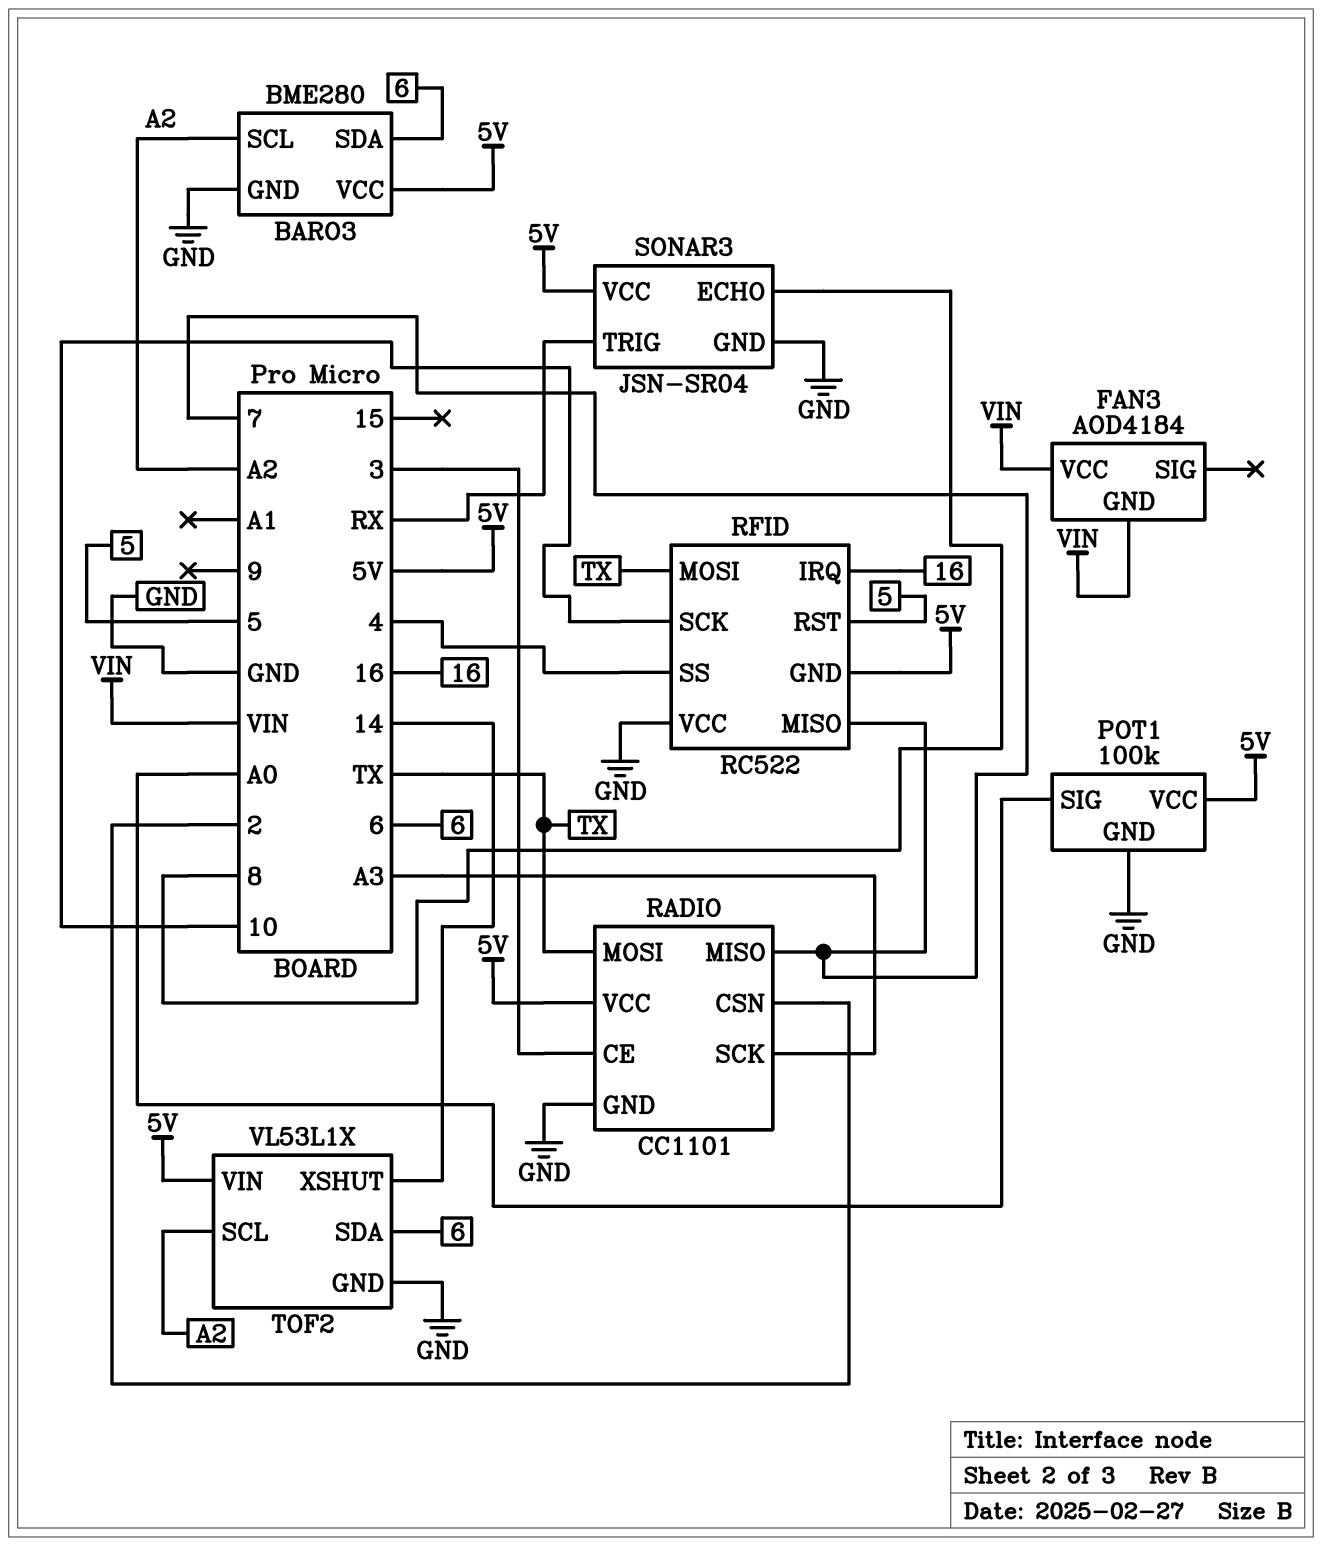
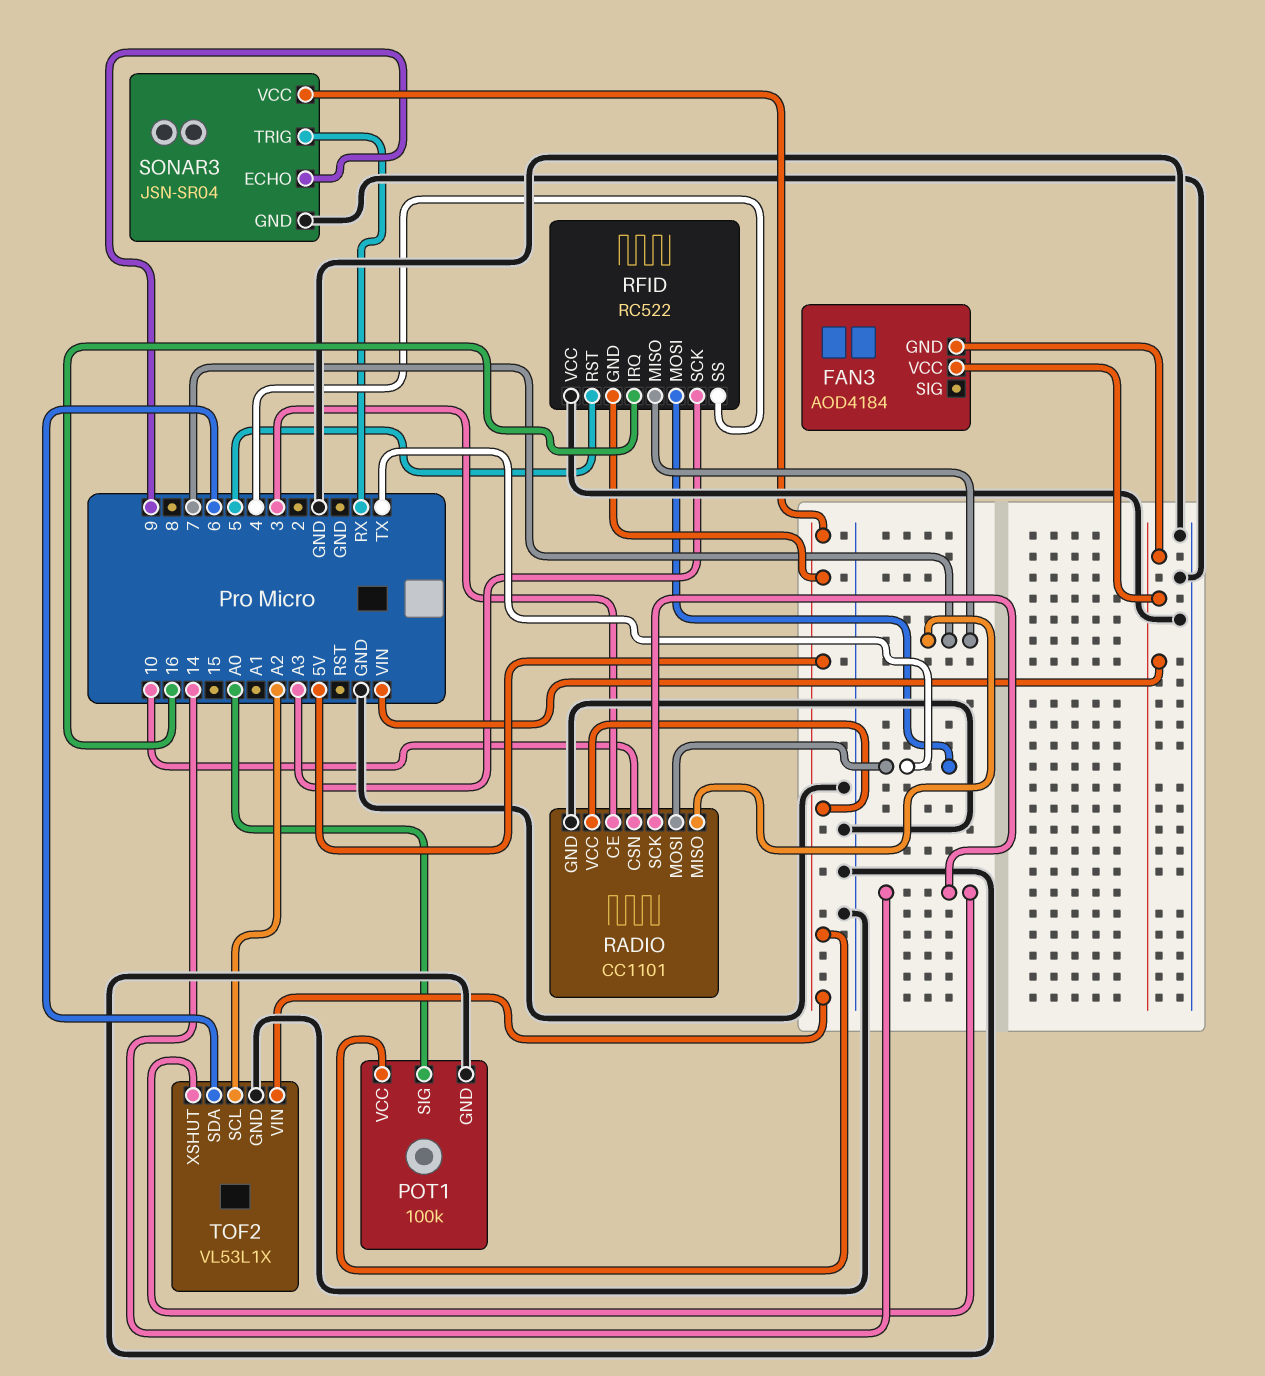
BARO3: BME280 -> none
BARO3 pin GND: GND -> none
BARO3 pin SCL: A2 -> none
BARO3 pin SDA: 6 -> none
BARO3 pin VCC: 5V -> none
RADIO pin CSN: 2 -> 10
RADIO pin SCK: A3 -> 14
RFID pin SCK: 10 -> A3
SONAR3 pin ECHO: 8 -> 9

